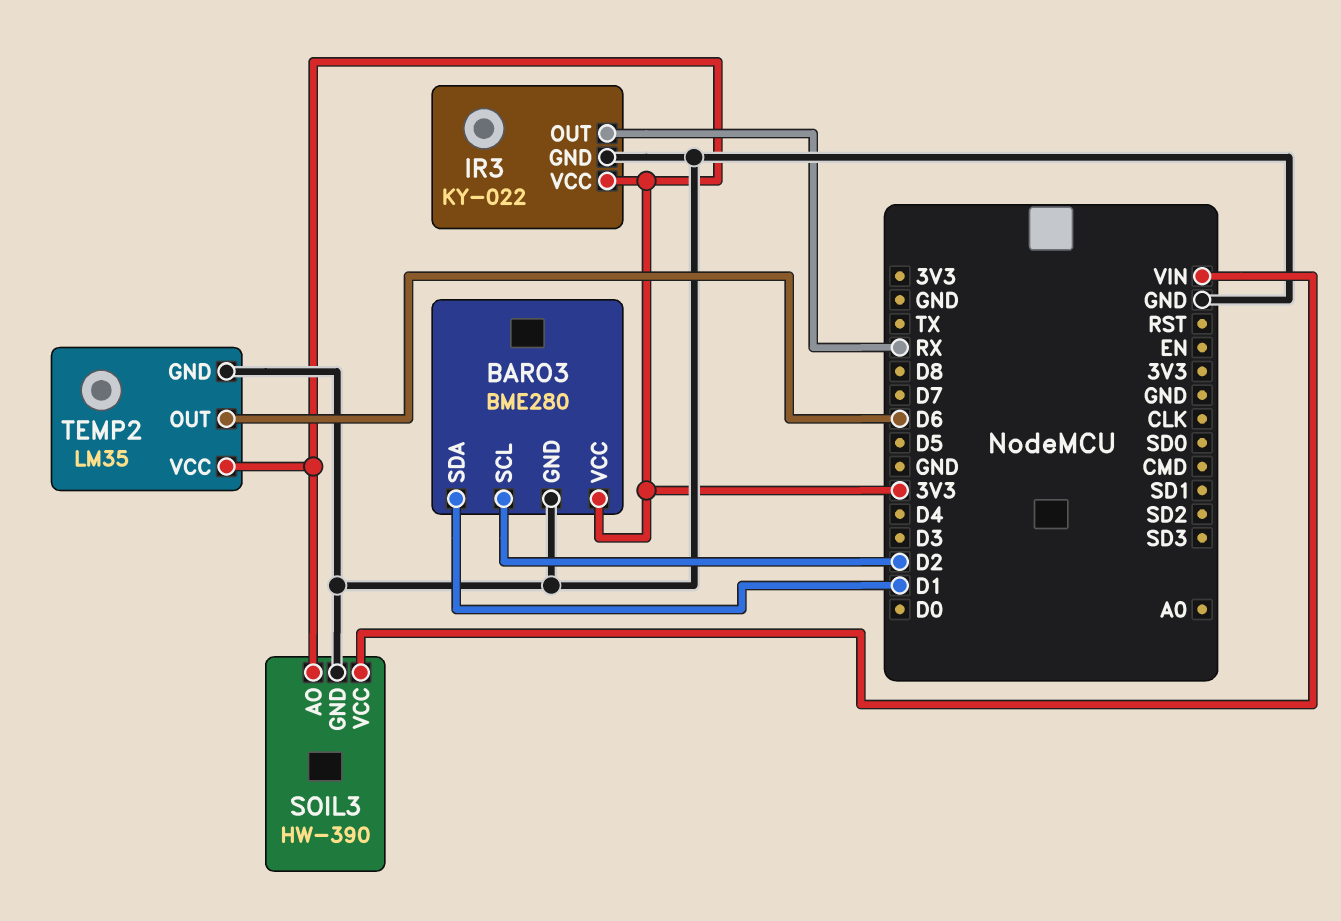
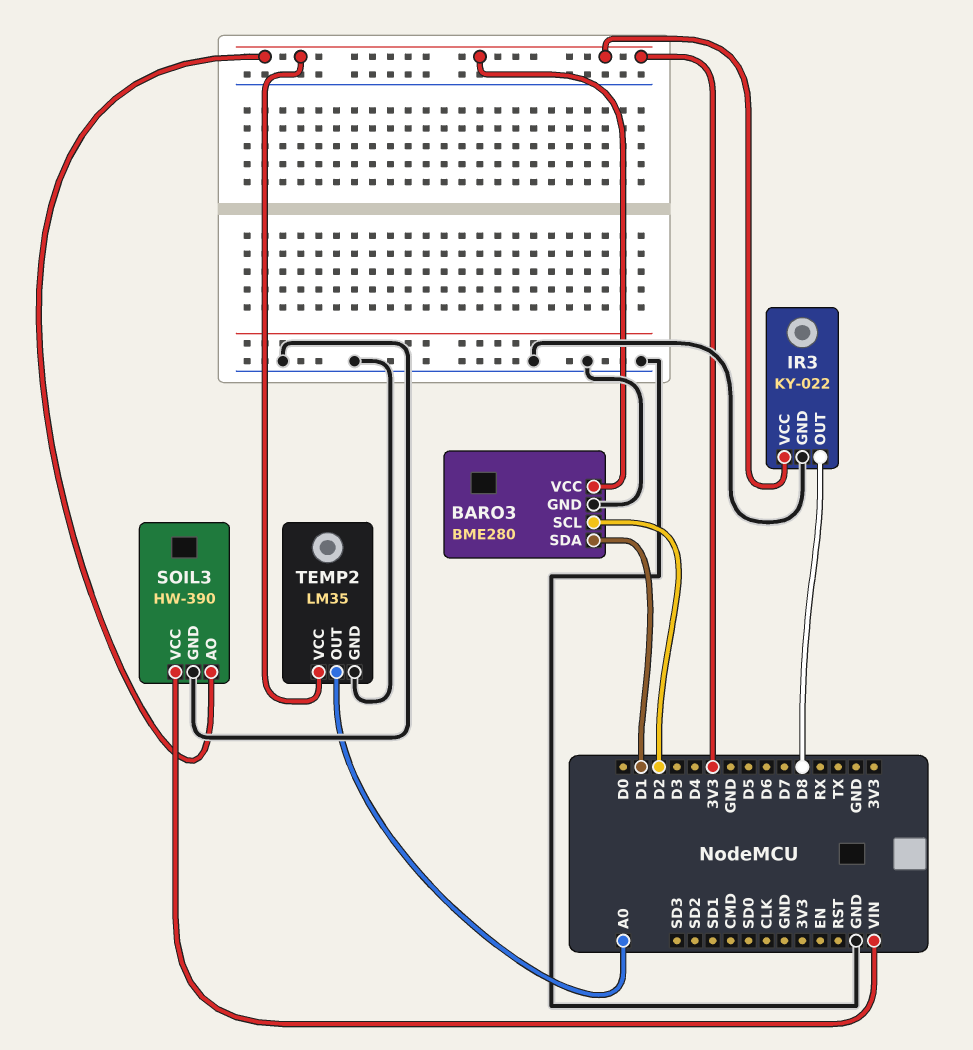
IR3 pin OUT: RX -> D8
TEMP2 pin OUT: D6 -> A0

